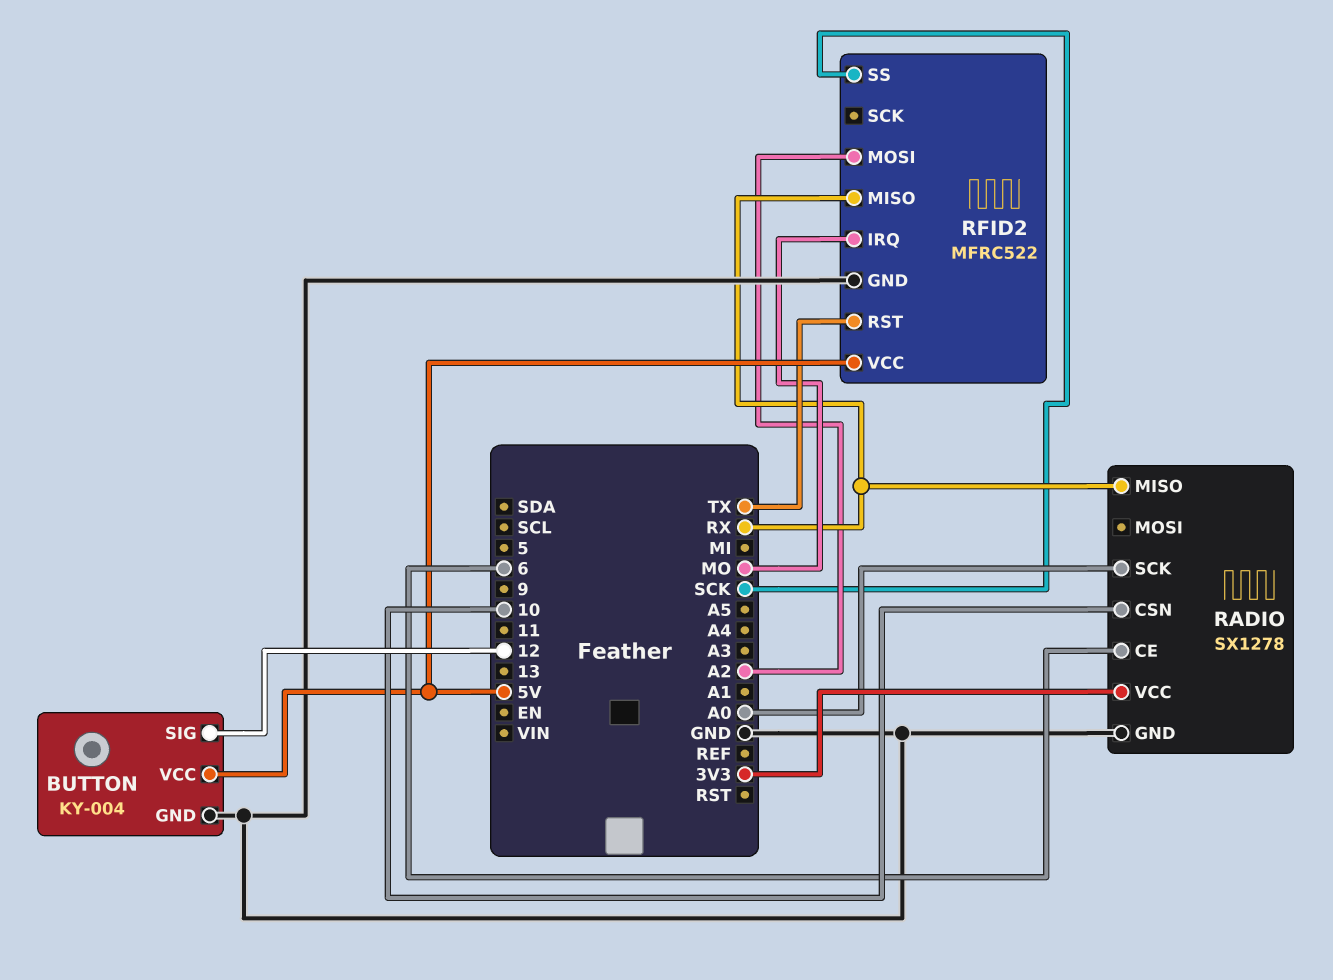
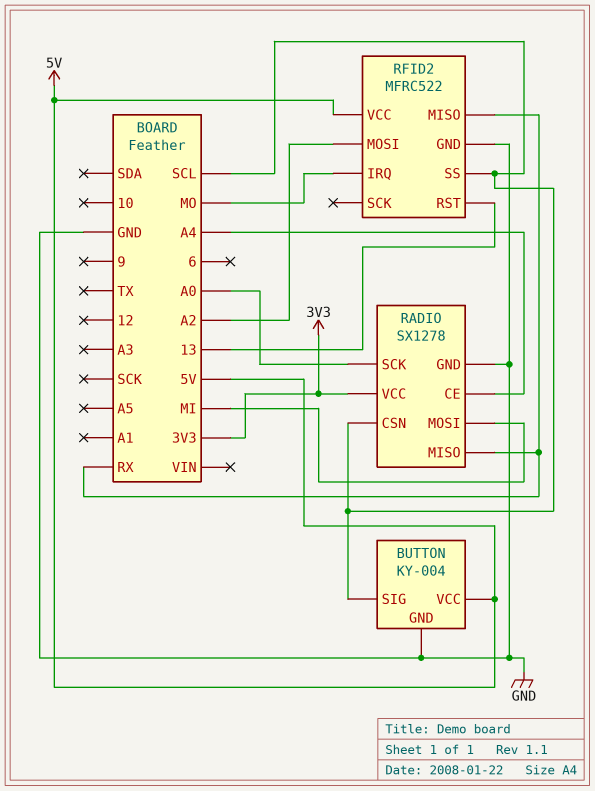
BUTTON pin SIG: 12 -> SCL
RADIO pin CE: 6 -> A4
RADIO pin CSN: 10 -> SCL
RADIO pin MOSI: none -> MI
RFID2 pin RST: TX -> 13
RFID2 pin SS: SCK -> SCL

